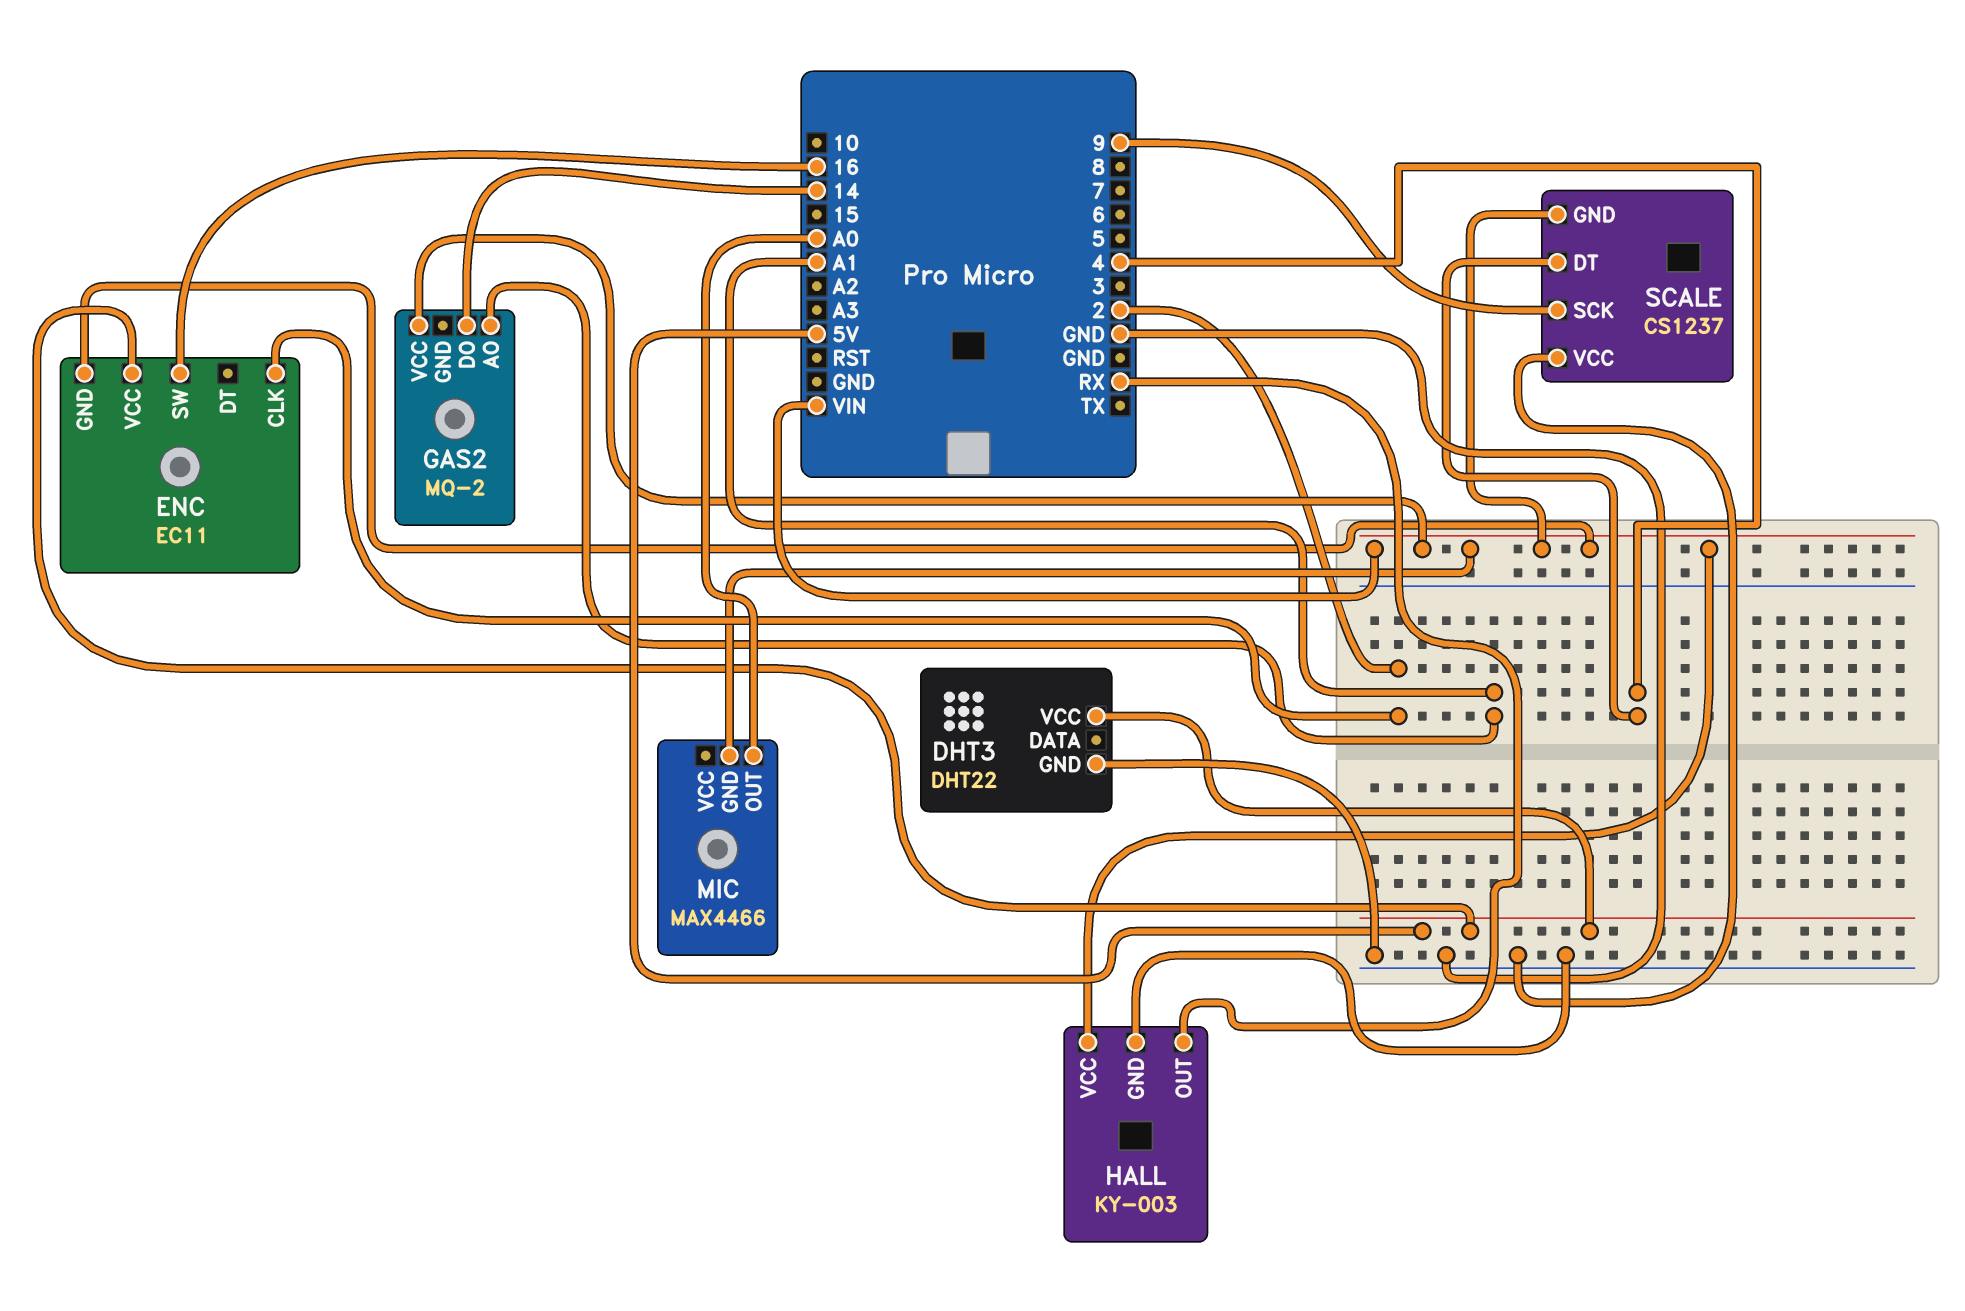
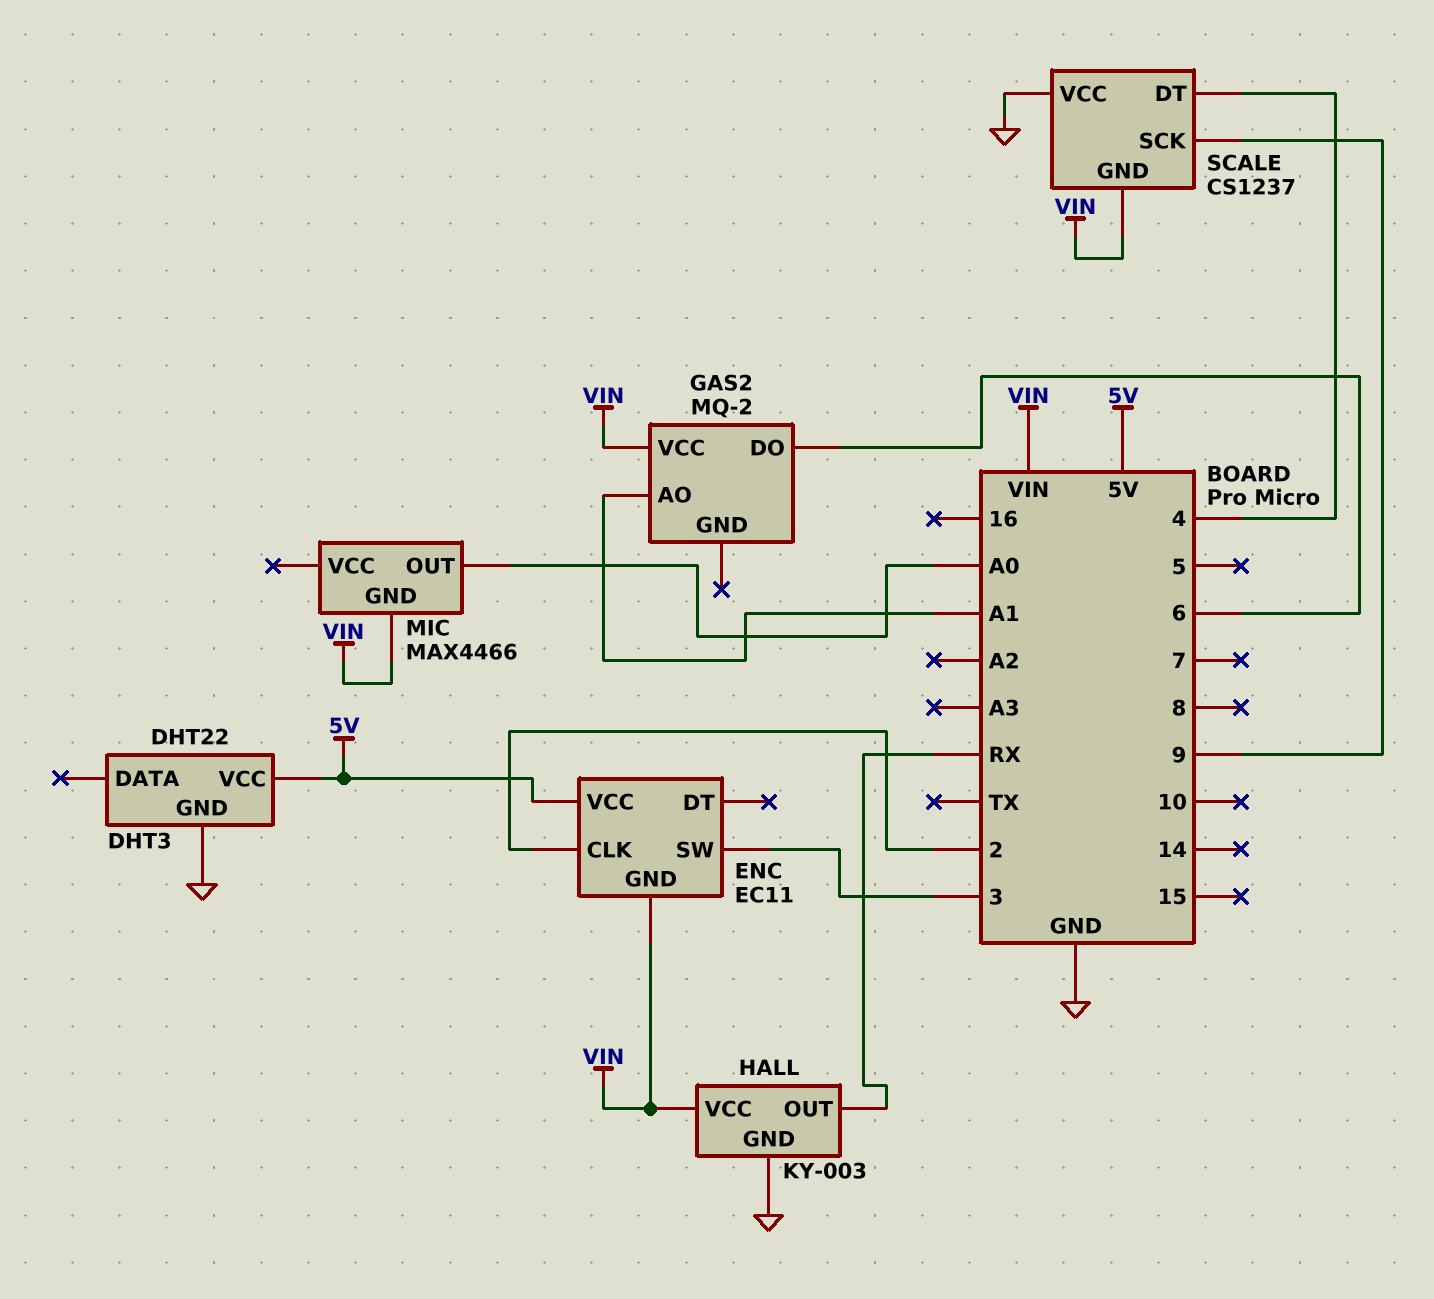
ENC pin SW: 16 -> 3
GAS2 pin DO: 14 -> 6

